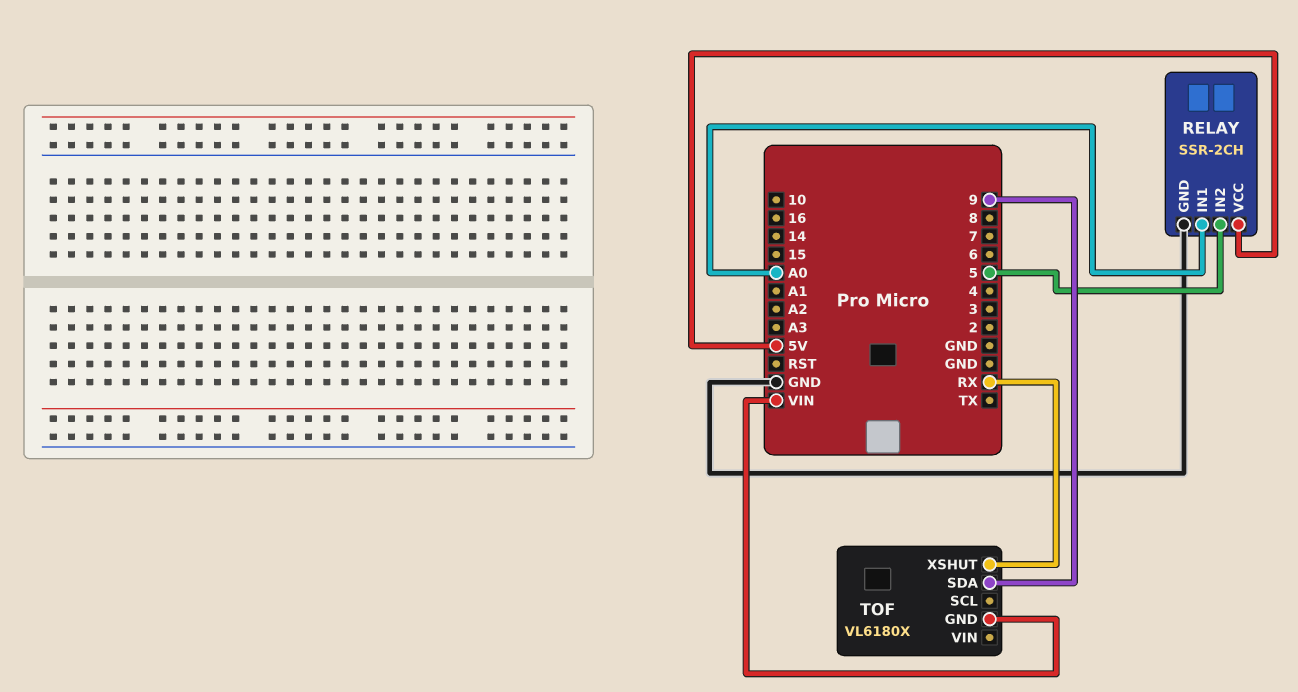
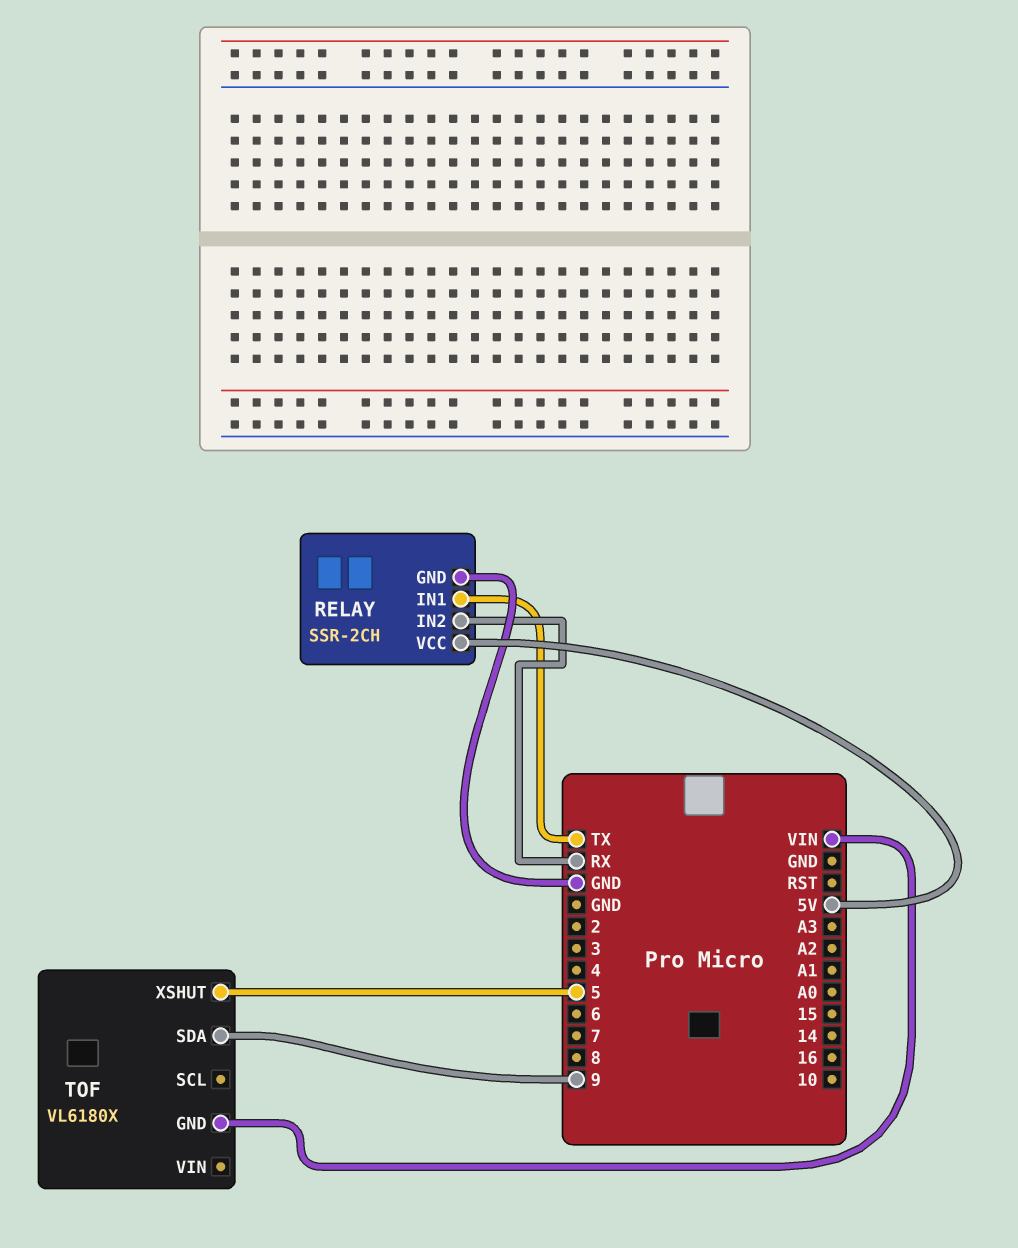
RELAY pin IN1: A0 -> TX
RELAY pin IN2: 5 -> RX
TOF pin XSHUT: RX -> 5

